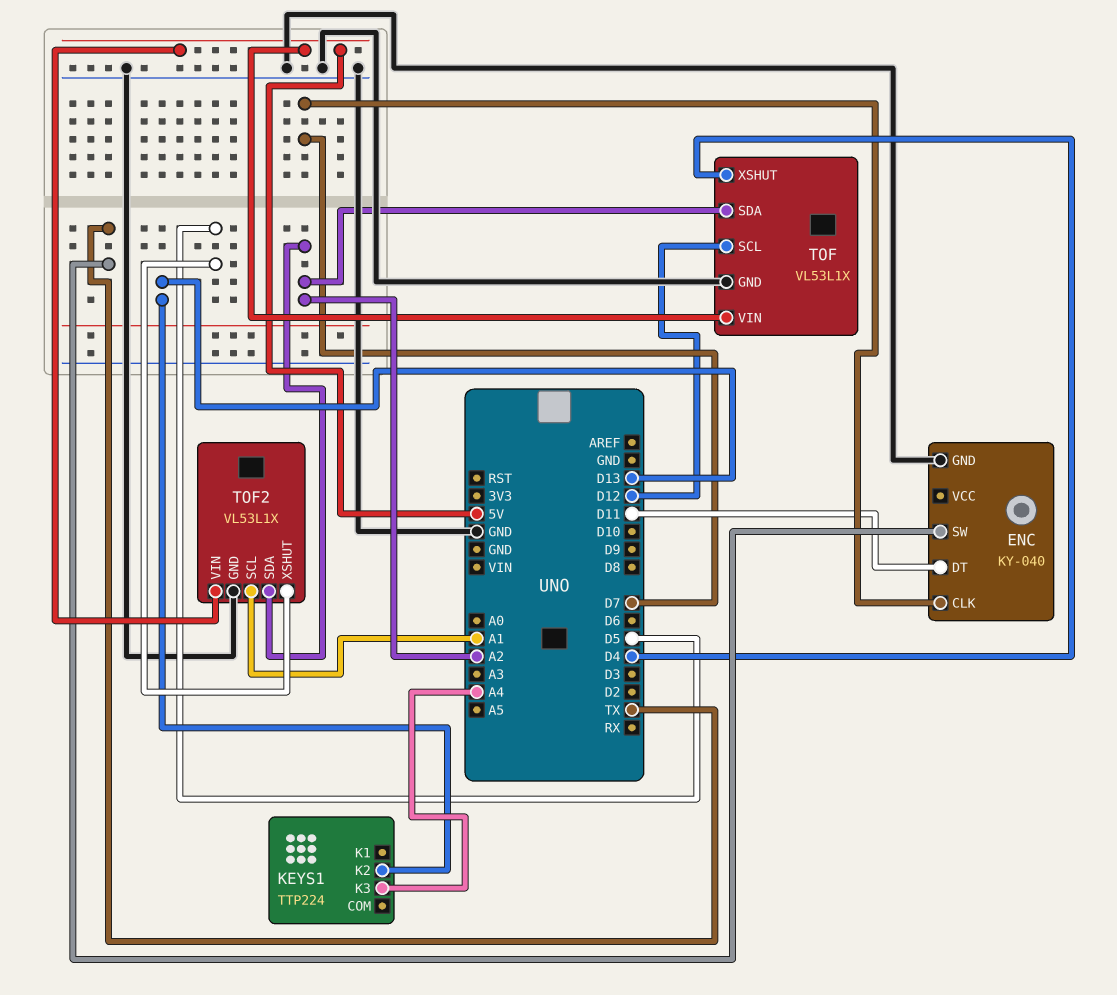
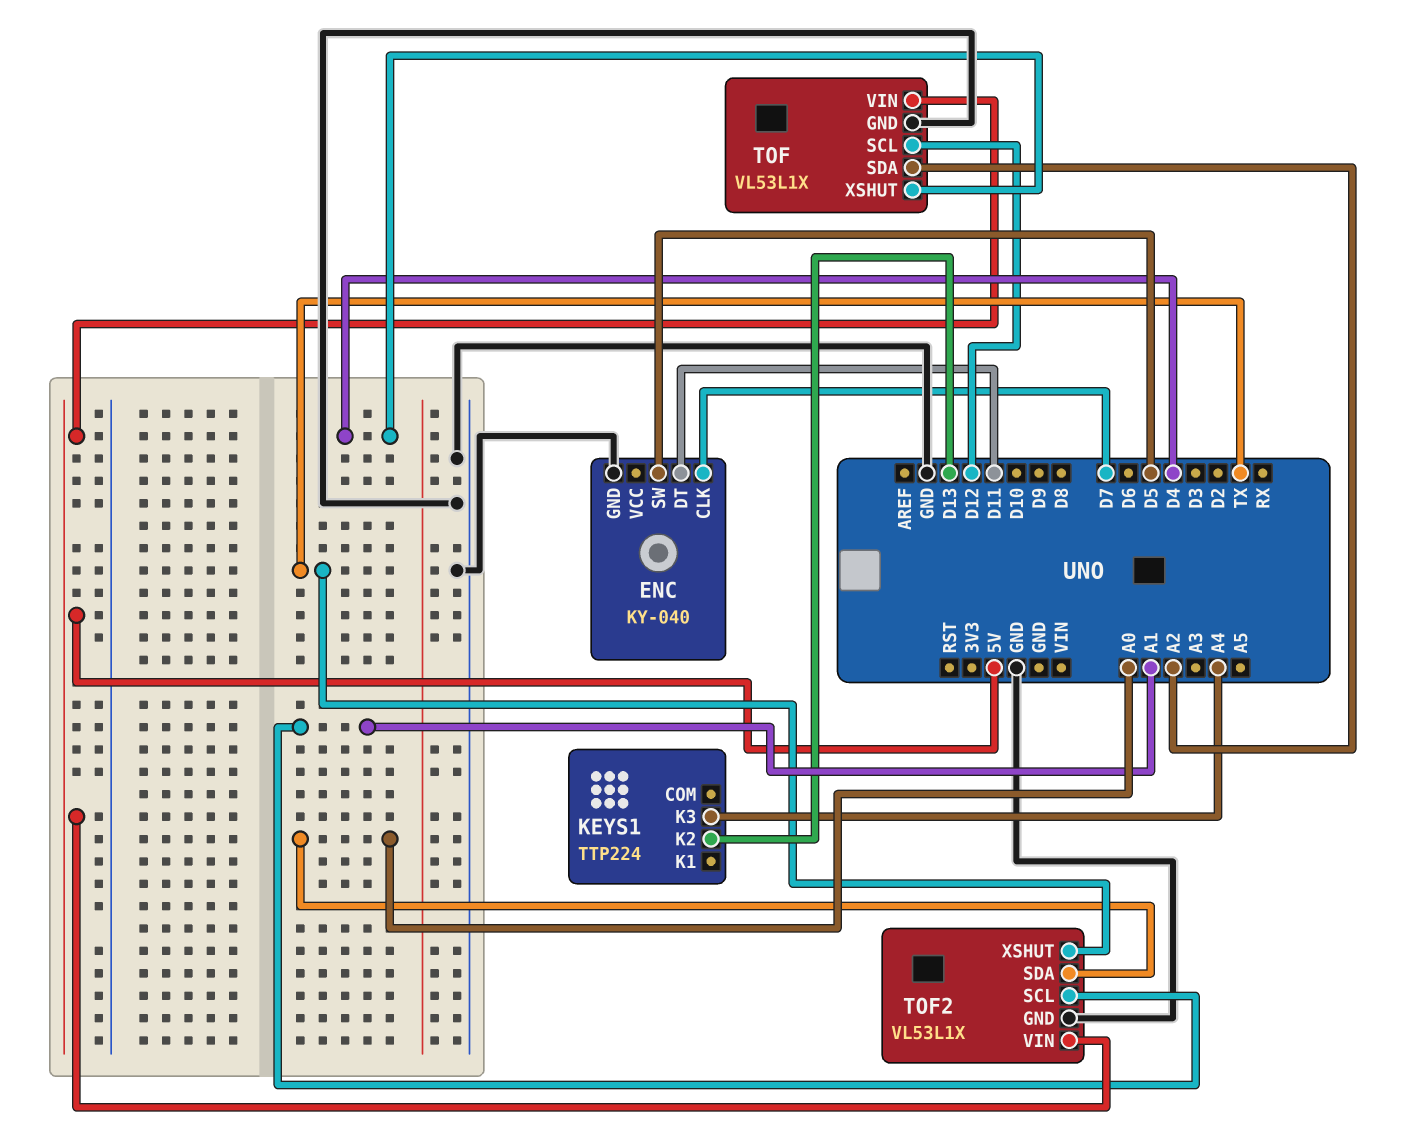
ENC pin SW: TX -> D5
TOF2 pin SDA: A2 -> A0
TOF2 pin XSHUT: D5 -> TX

